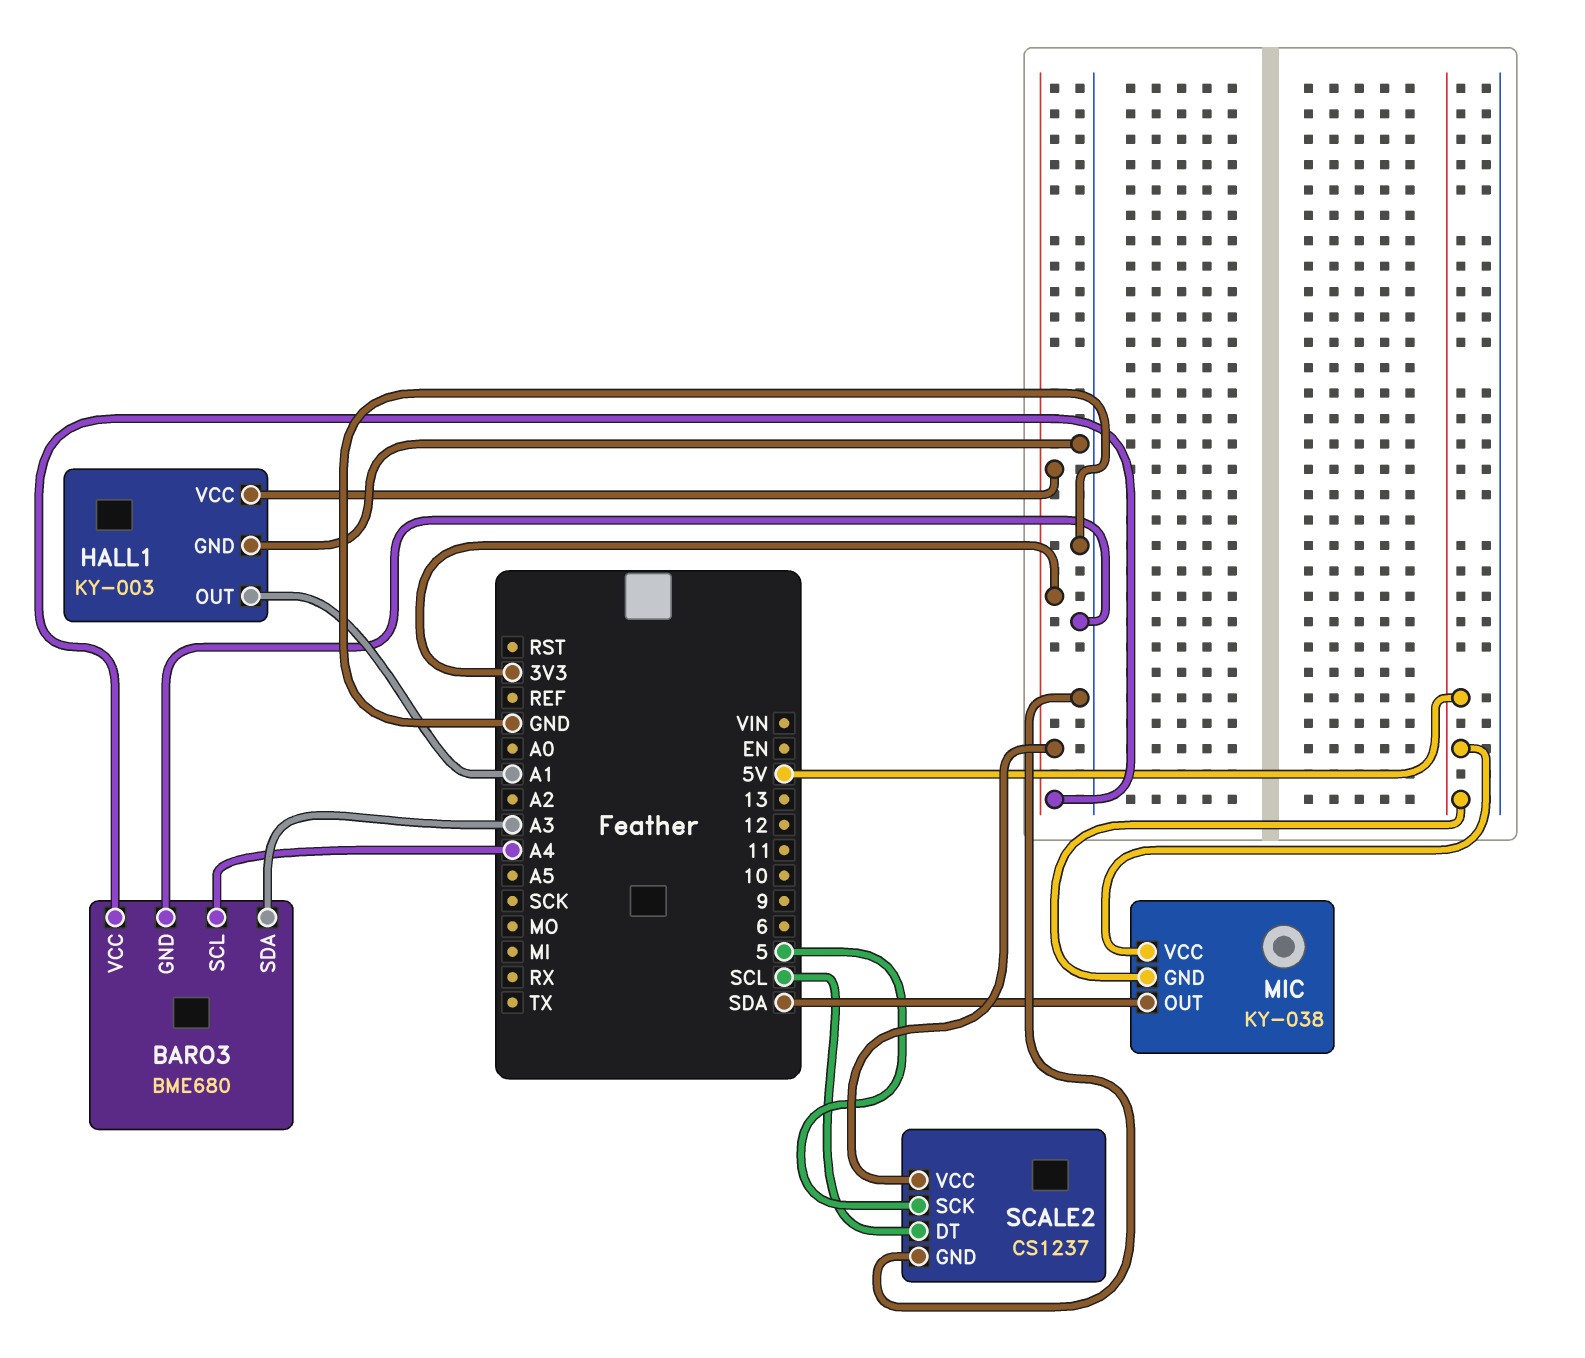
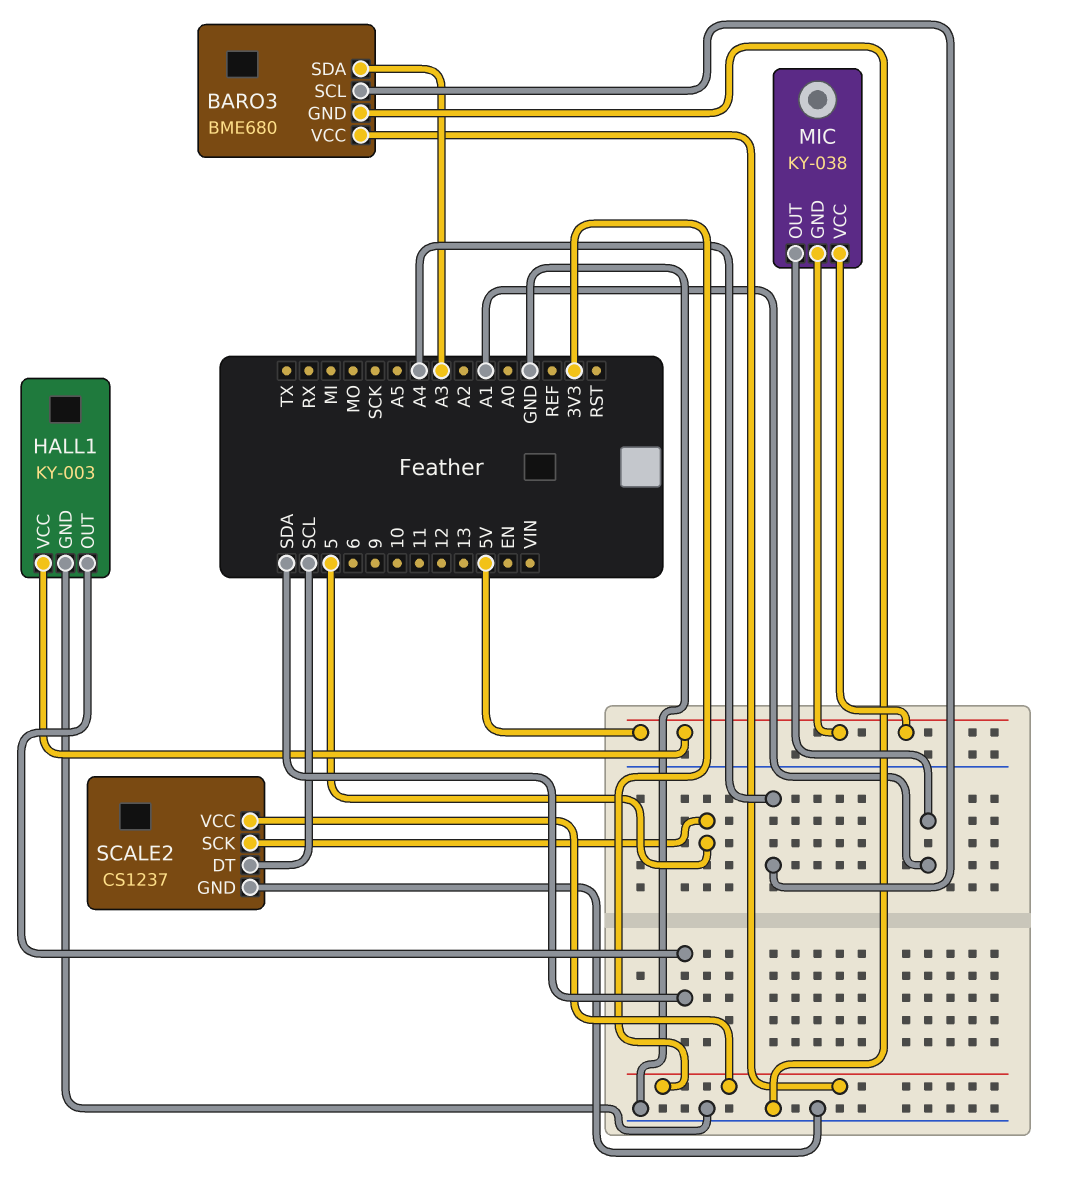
HALL1 pin OUT: A1 -> SDA
HALL1 pin VCC: 3V3 -> 5V
MIC pin OUT: SDA -> A1

